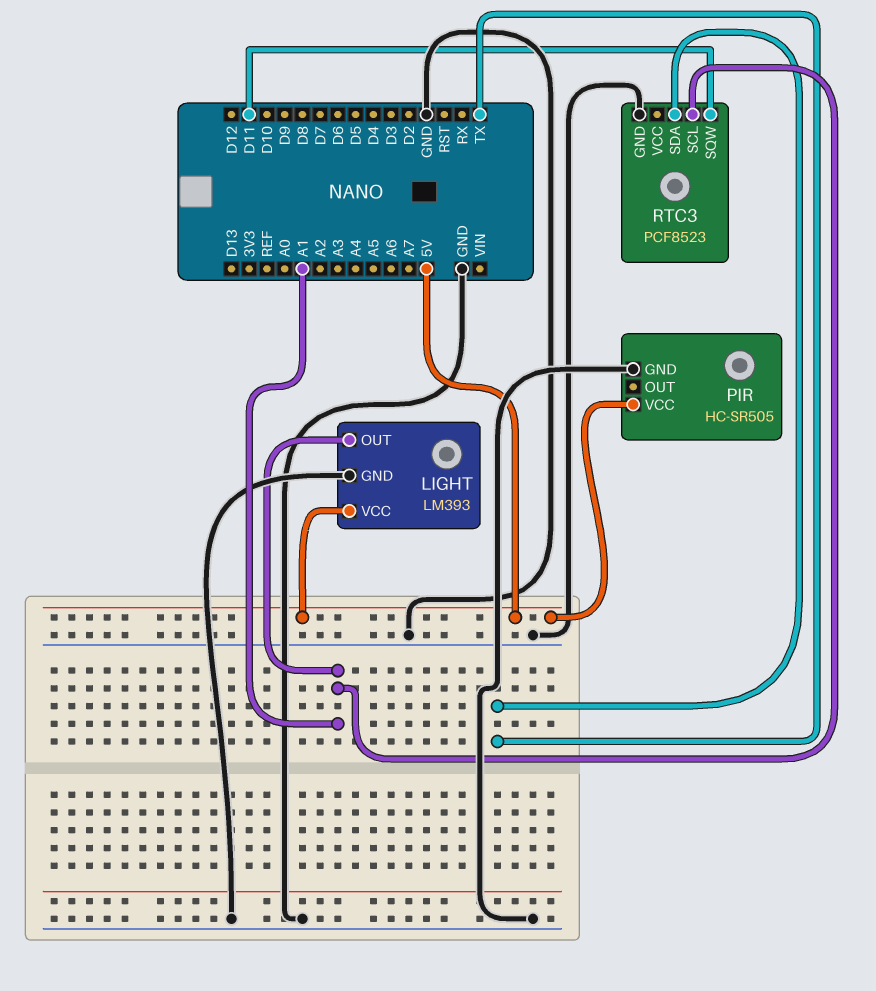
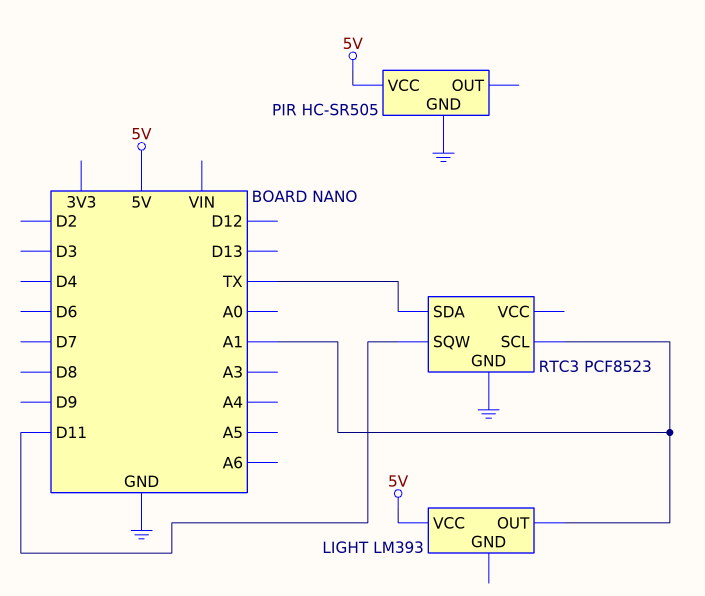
LIGHT pin GND: GND -> none

